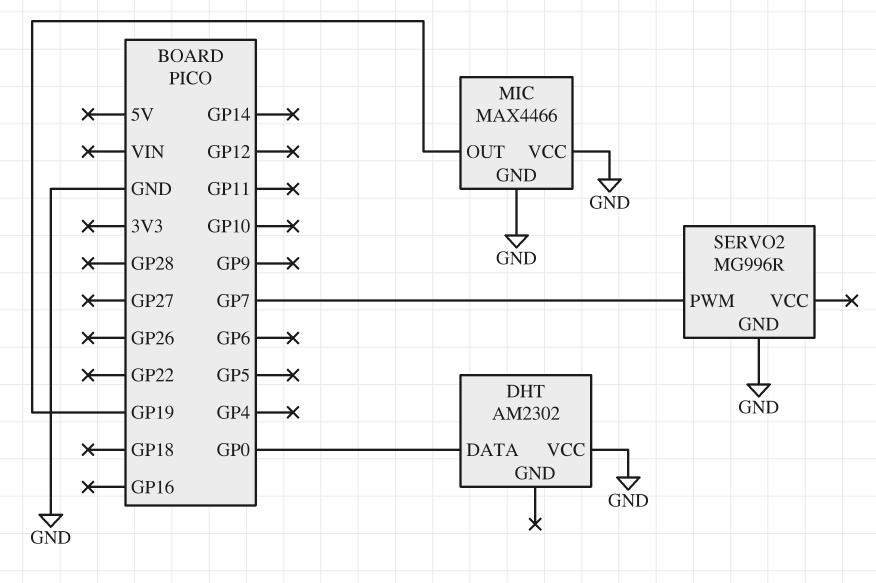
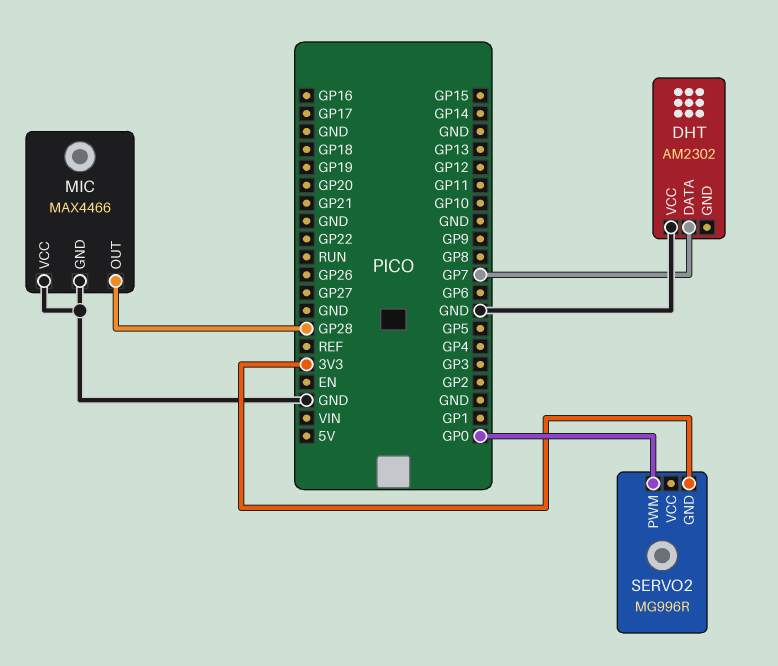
DHT pin DATA: GP0 -> GP7
MIC pin OUT: GP19 -> GP28
SERVO2 pin GND: GND -> 3V3
SERVO2 pin PWM: GP7 -> GP0

